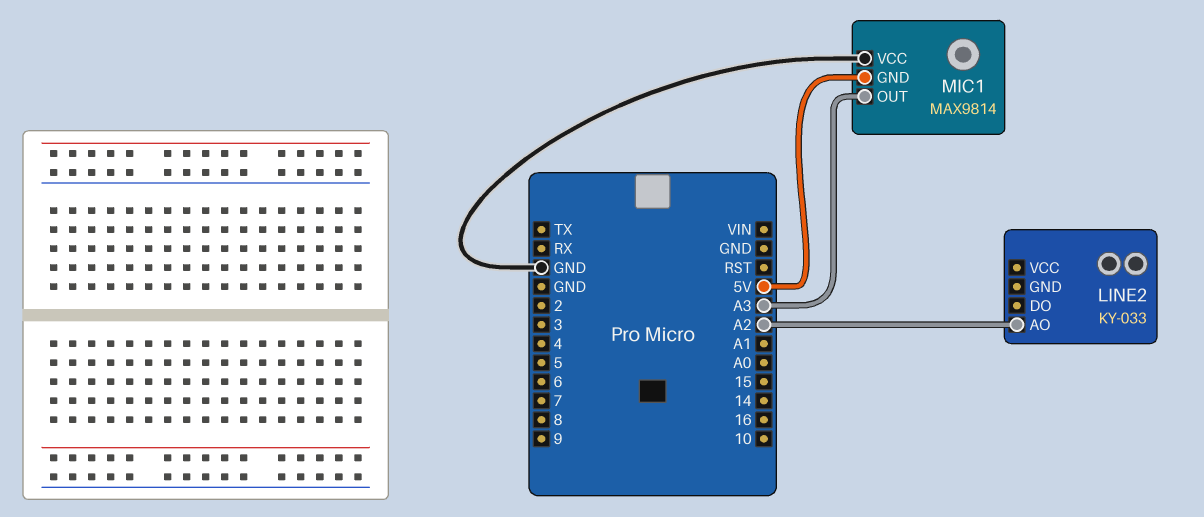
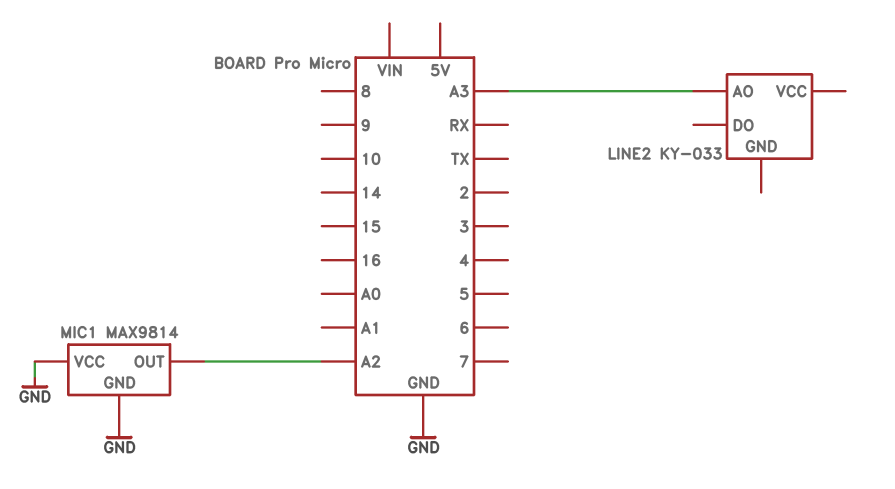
LINE2 pin AO: A2 -> A3
MIC1 pin GND: 5V -> GND
MIC1 pin OUT: A3 -> A2

